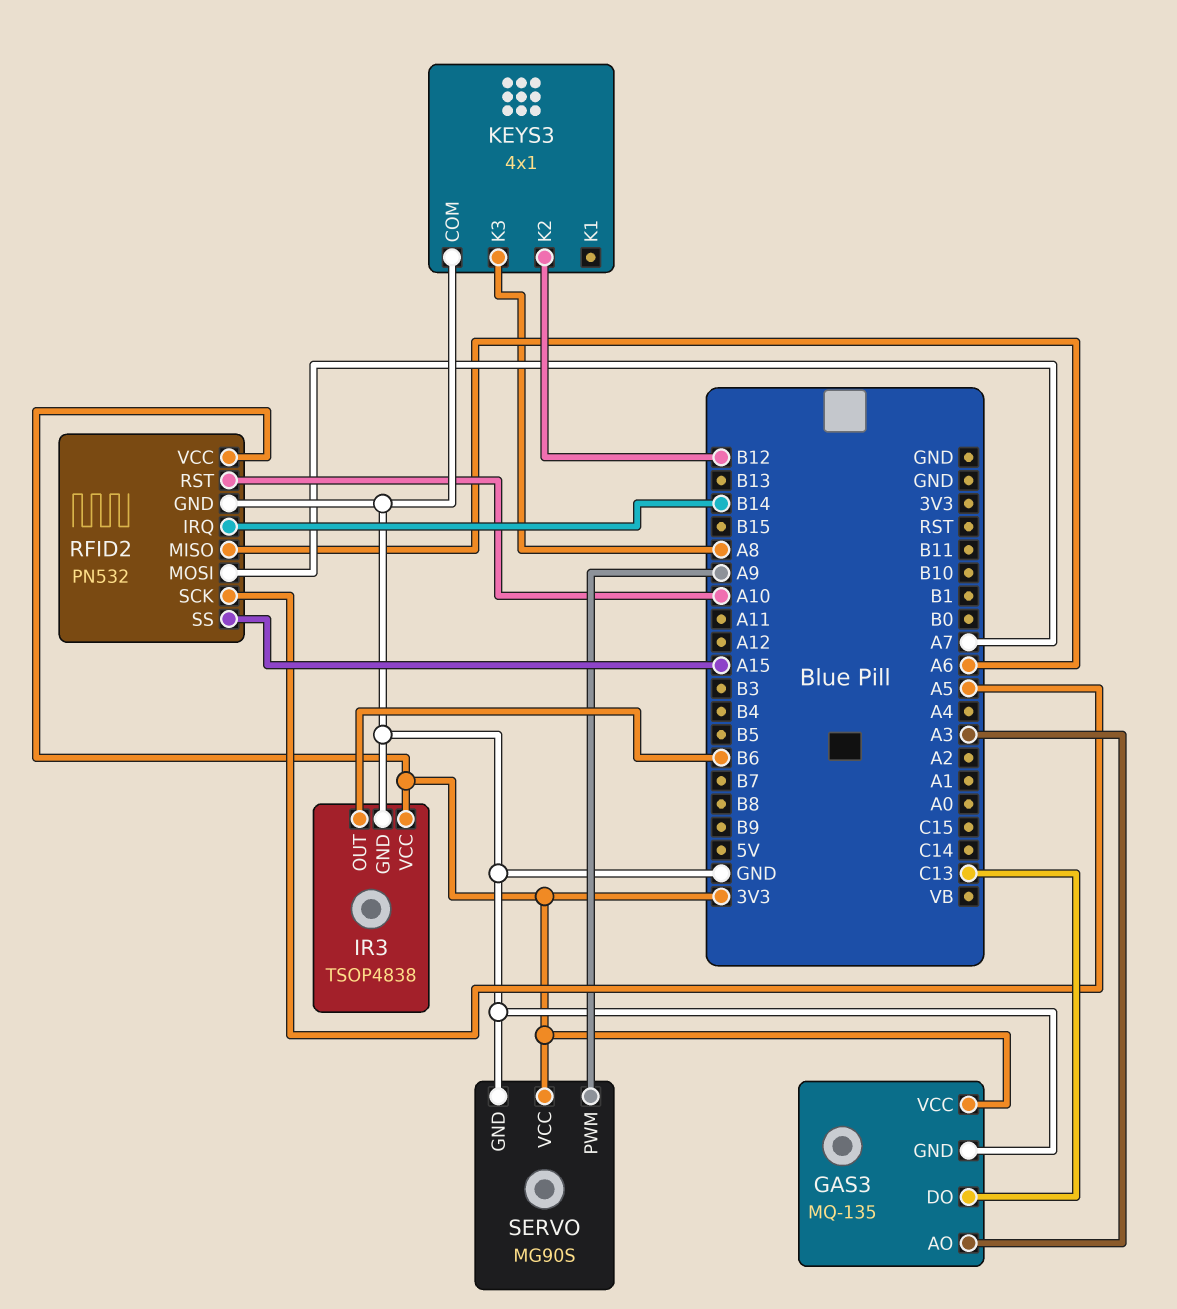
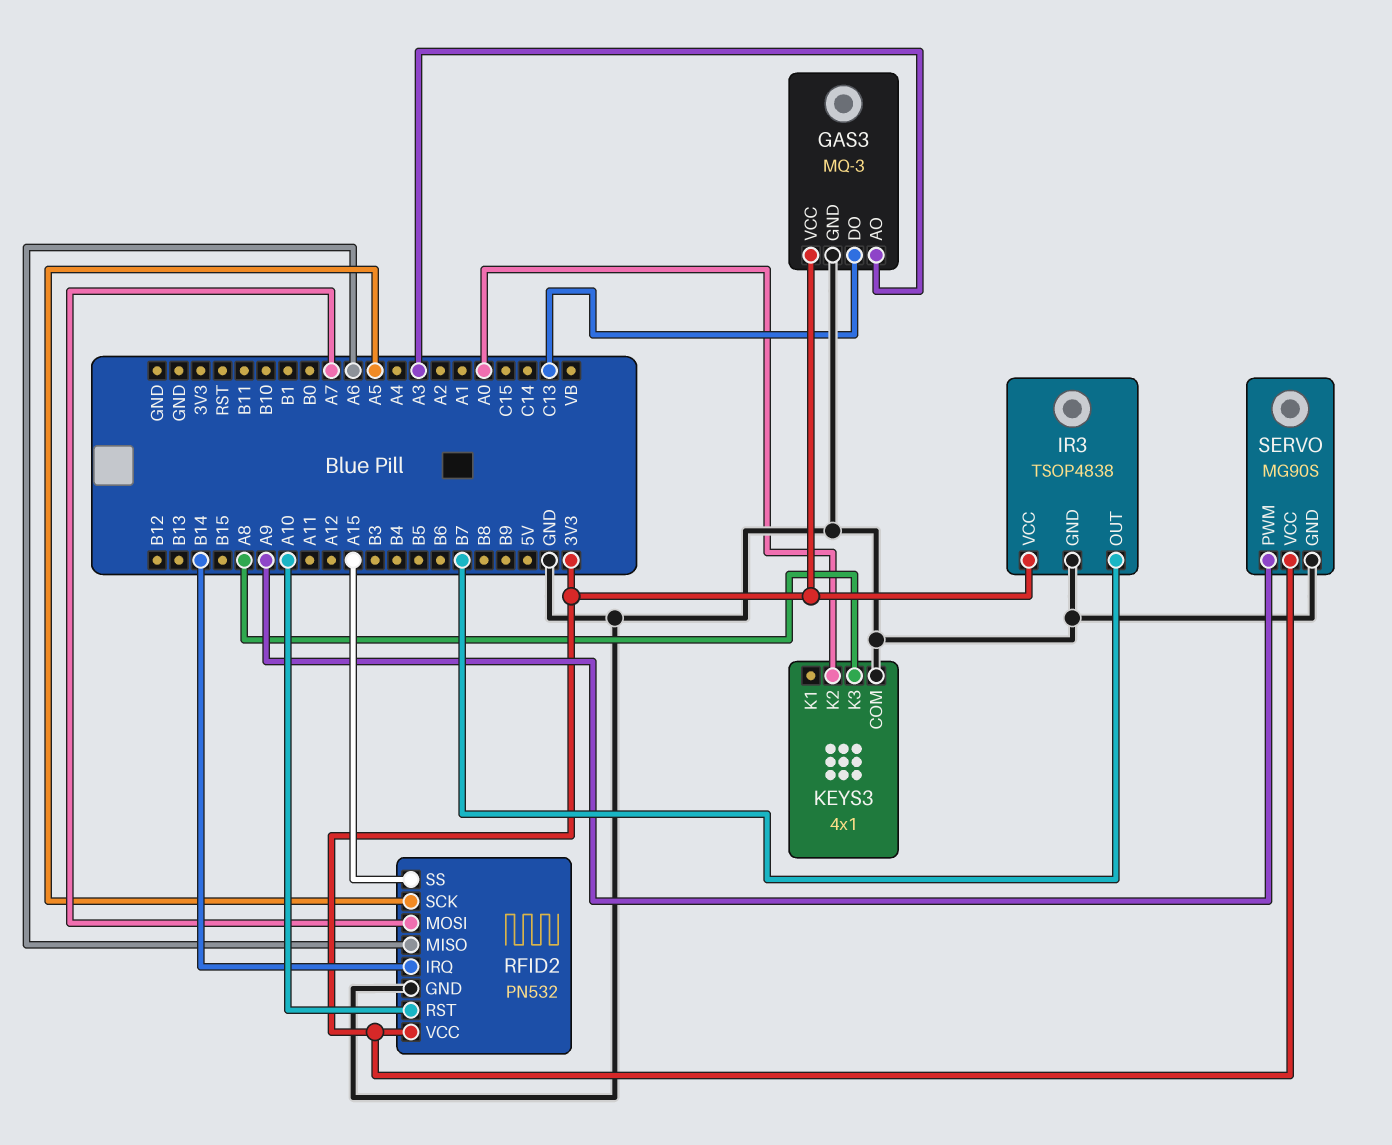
GAS3: MQ-135 -> MQ-3
IR3 pin OUT: B6 -> B7
KEYS3 pin K2: B12 -> A0

